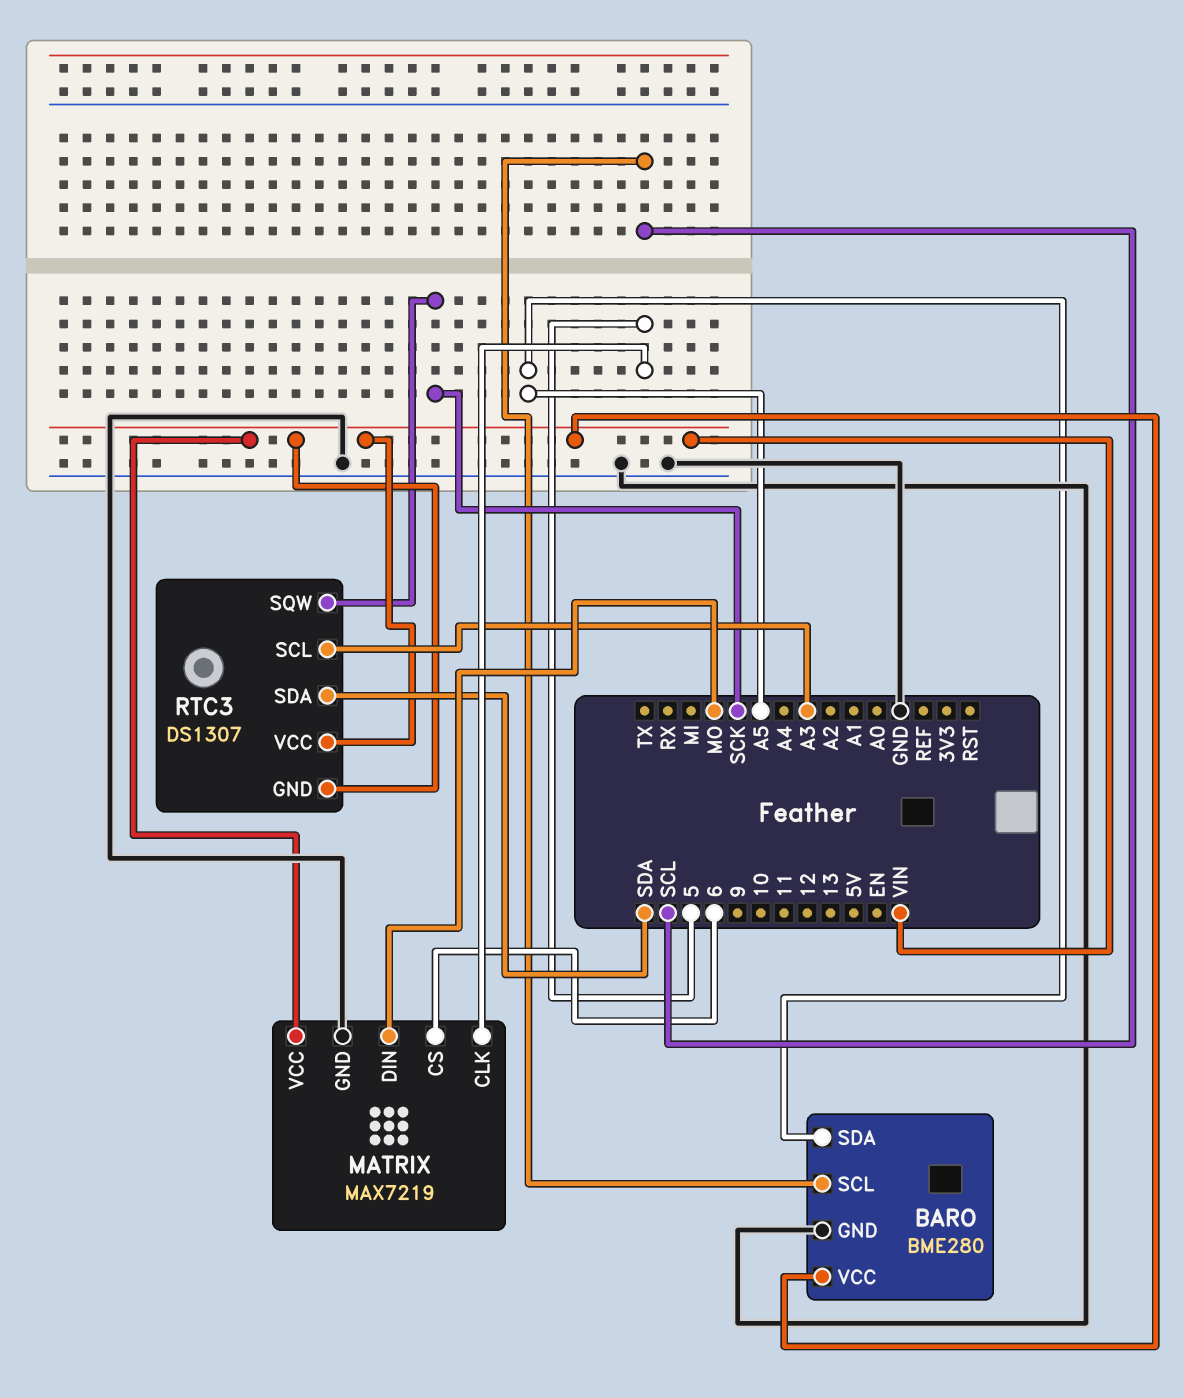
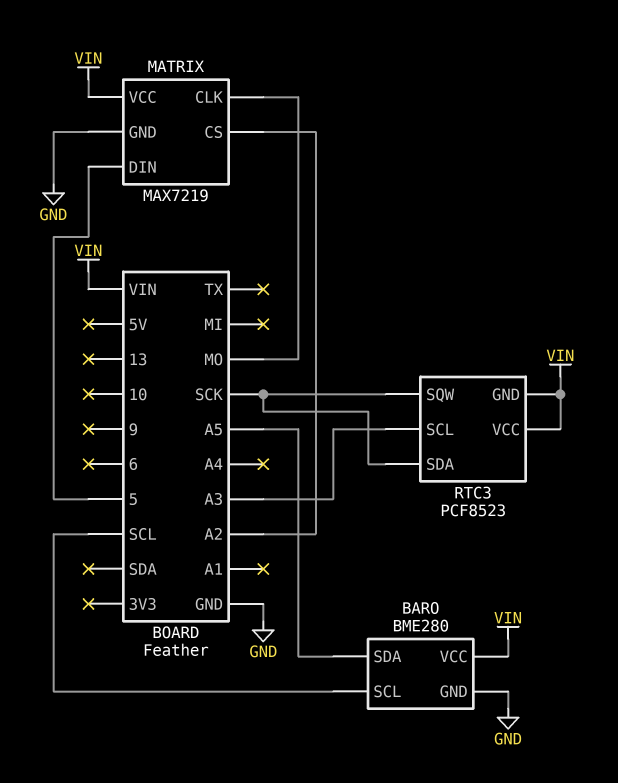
MATRIX pin CLK: 5 -> MO
MATRIX pin CS: 6 -> A2
MATRIX pin DIN: MO -> 5
RTC3: DS1307 -> PCF8523
RTC3 pin SDA: SDA -> SCK

